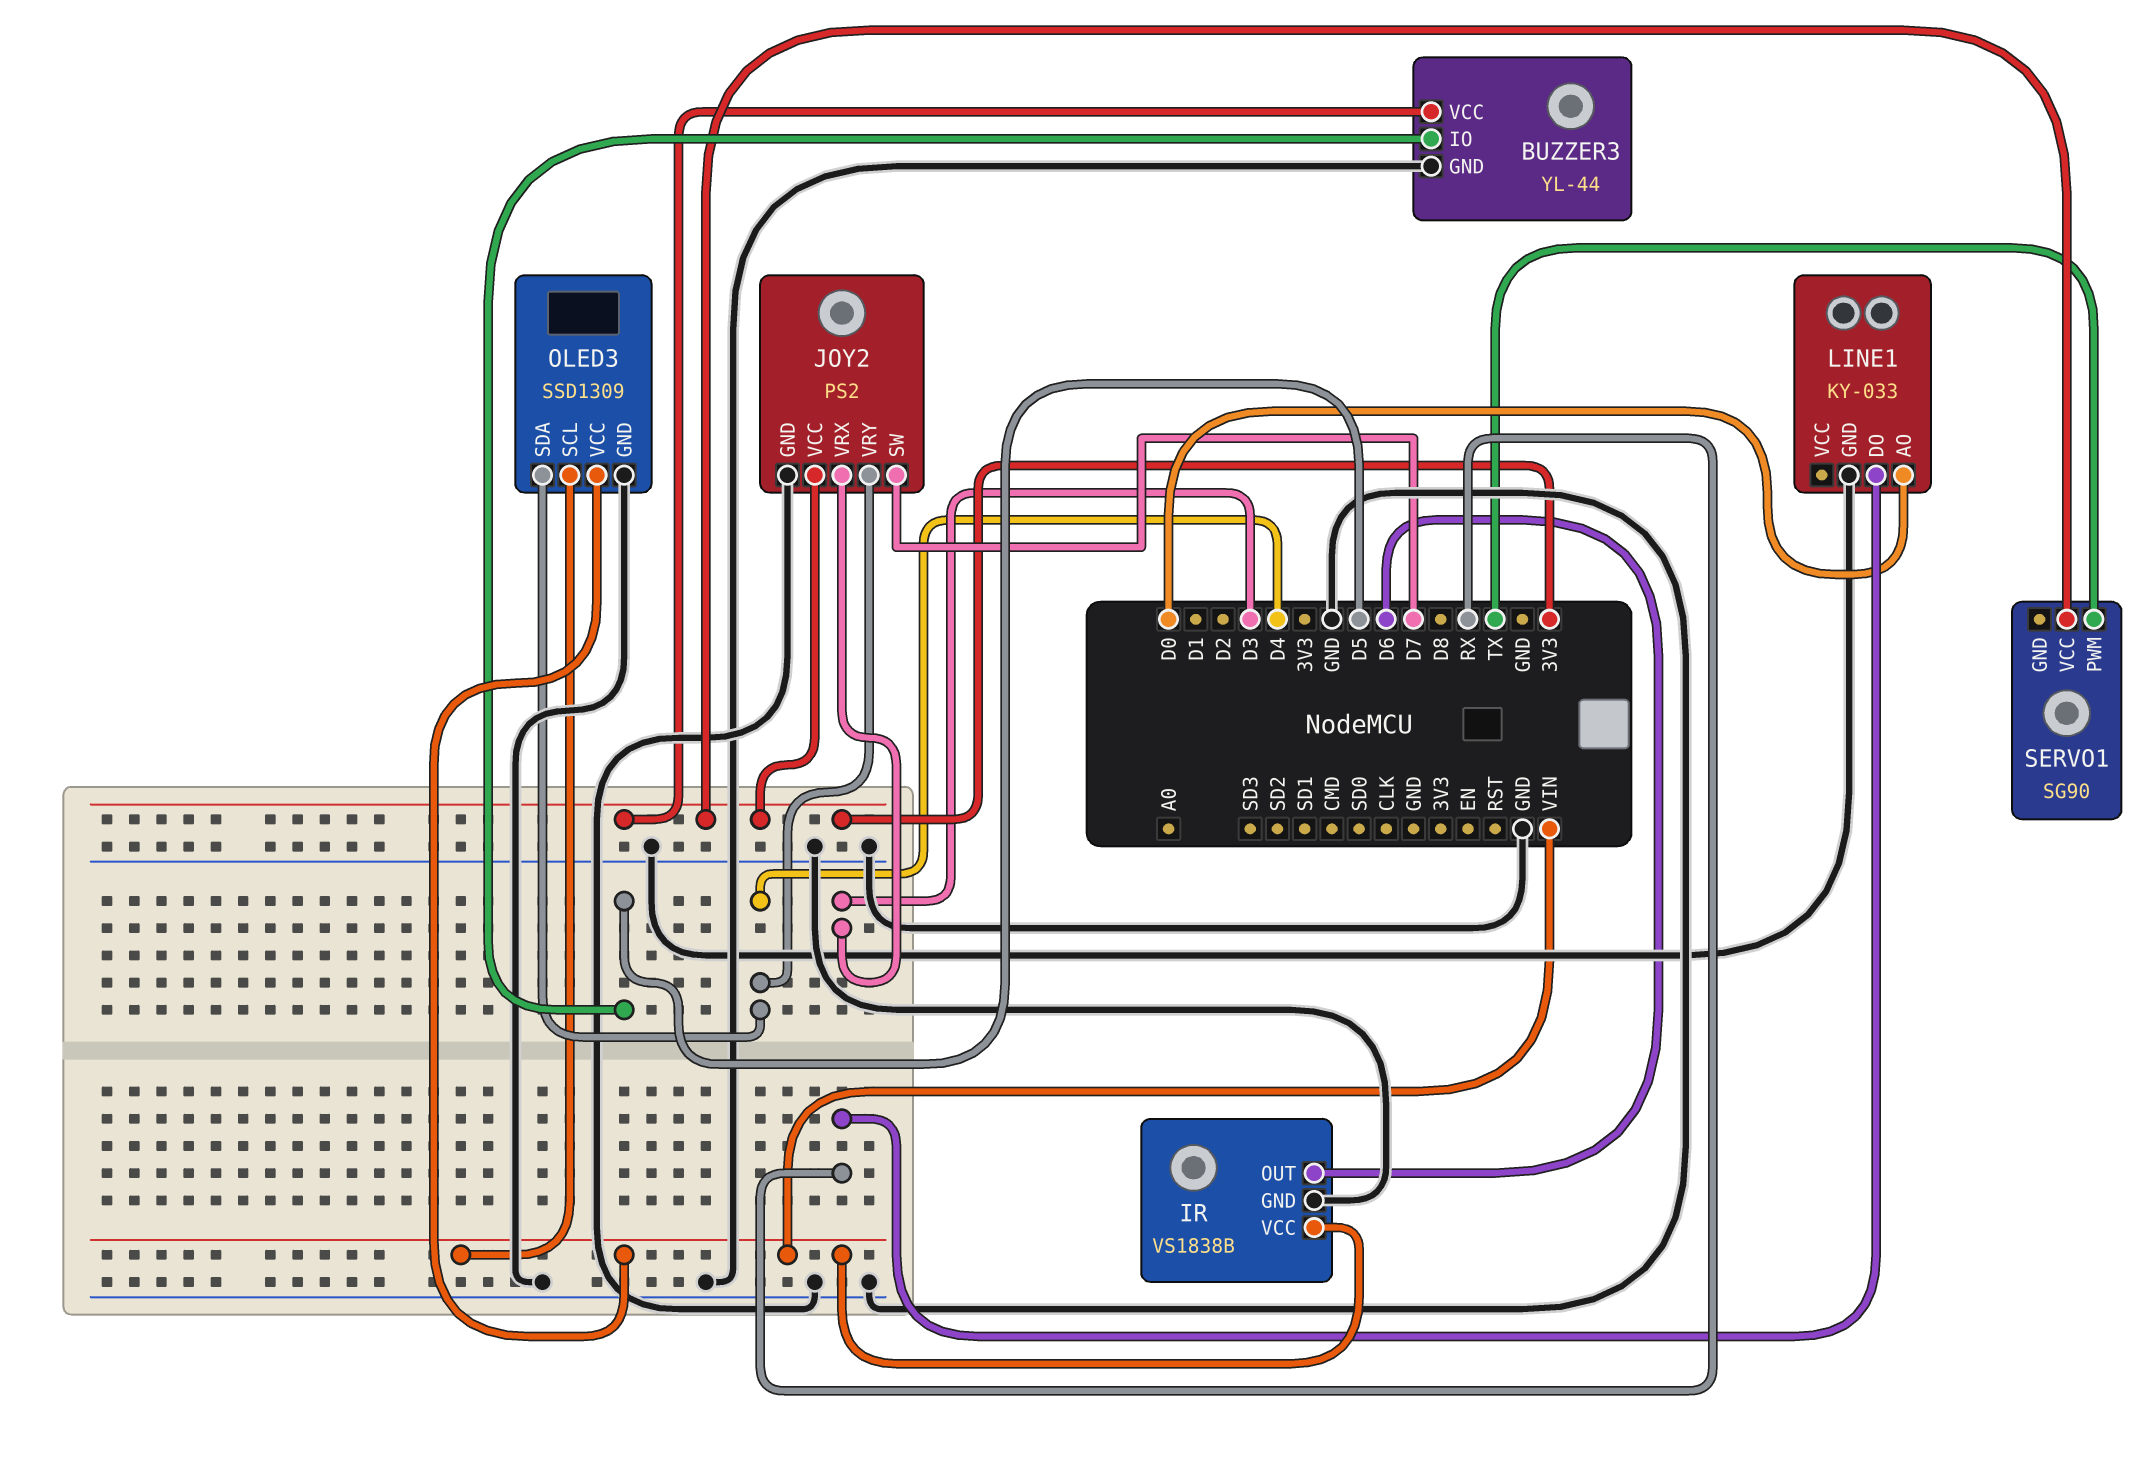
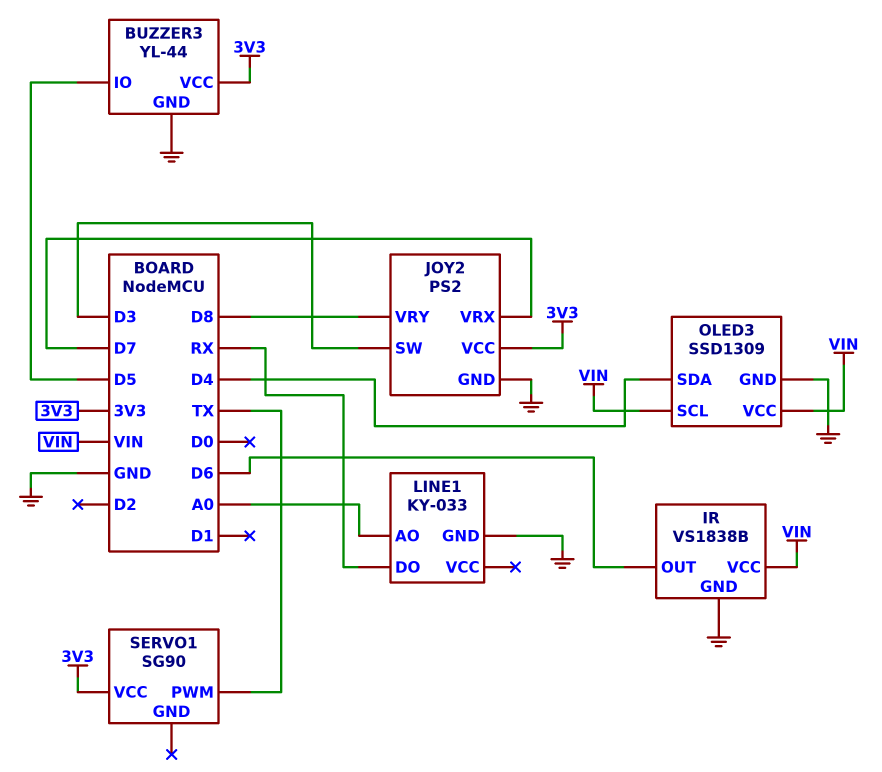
JOY2 pin SW: D7 -> D3
JOY2 pin VRX: D3 -> D7
JOY2 pin VRY: D4 -> D8
LINE1 pin AO: D0 -> A0

